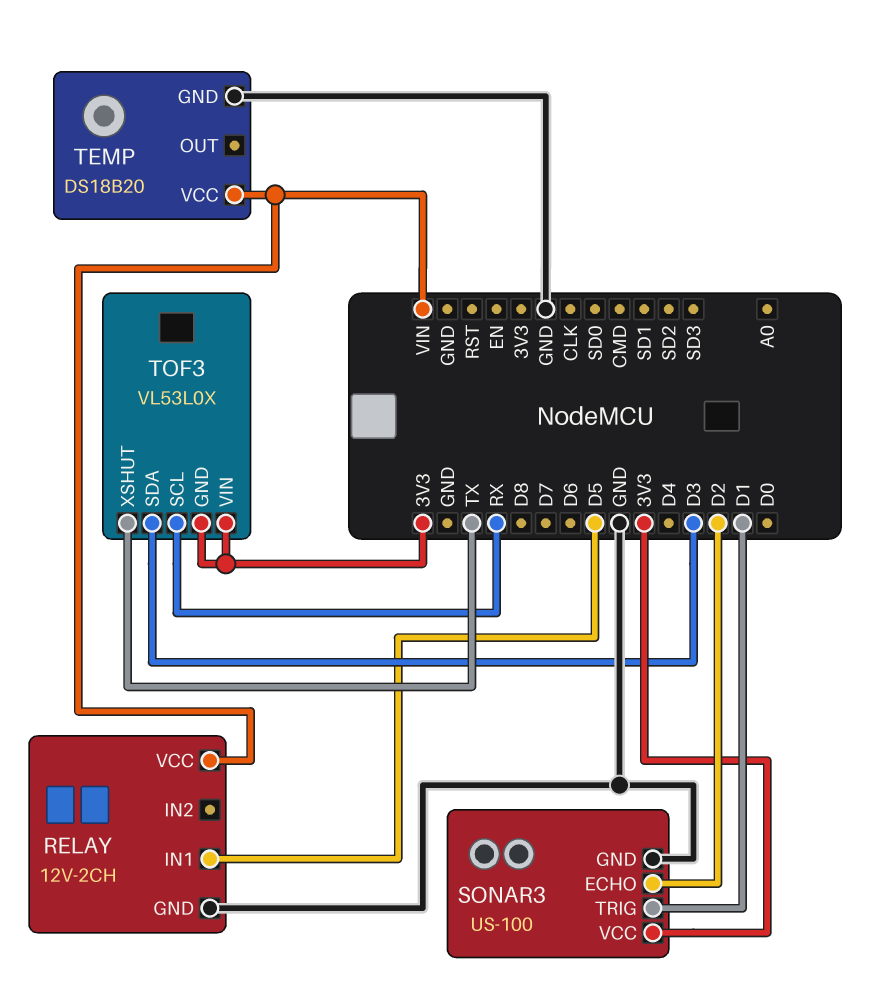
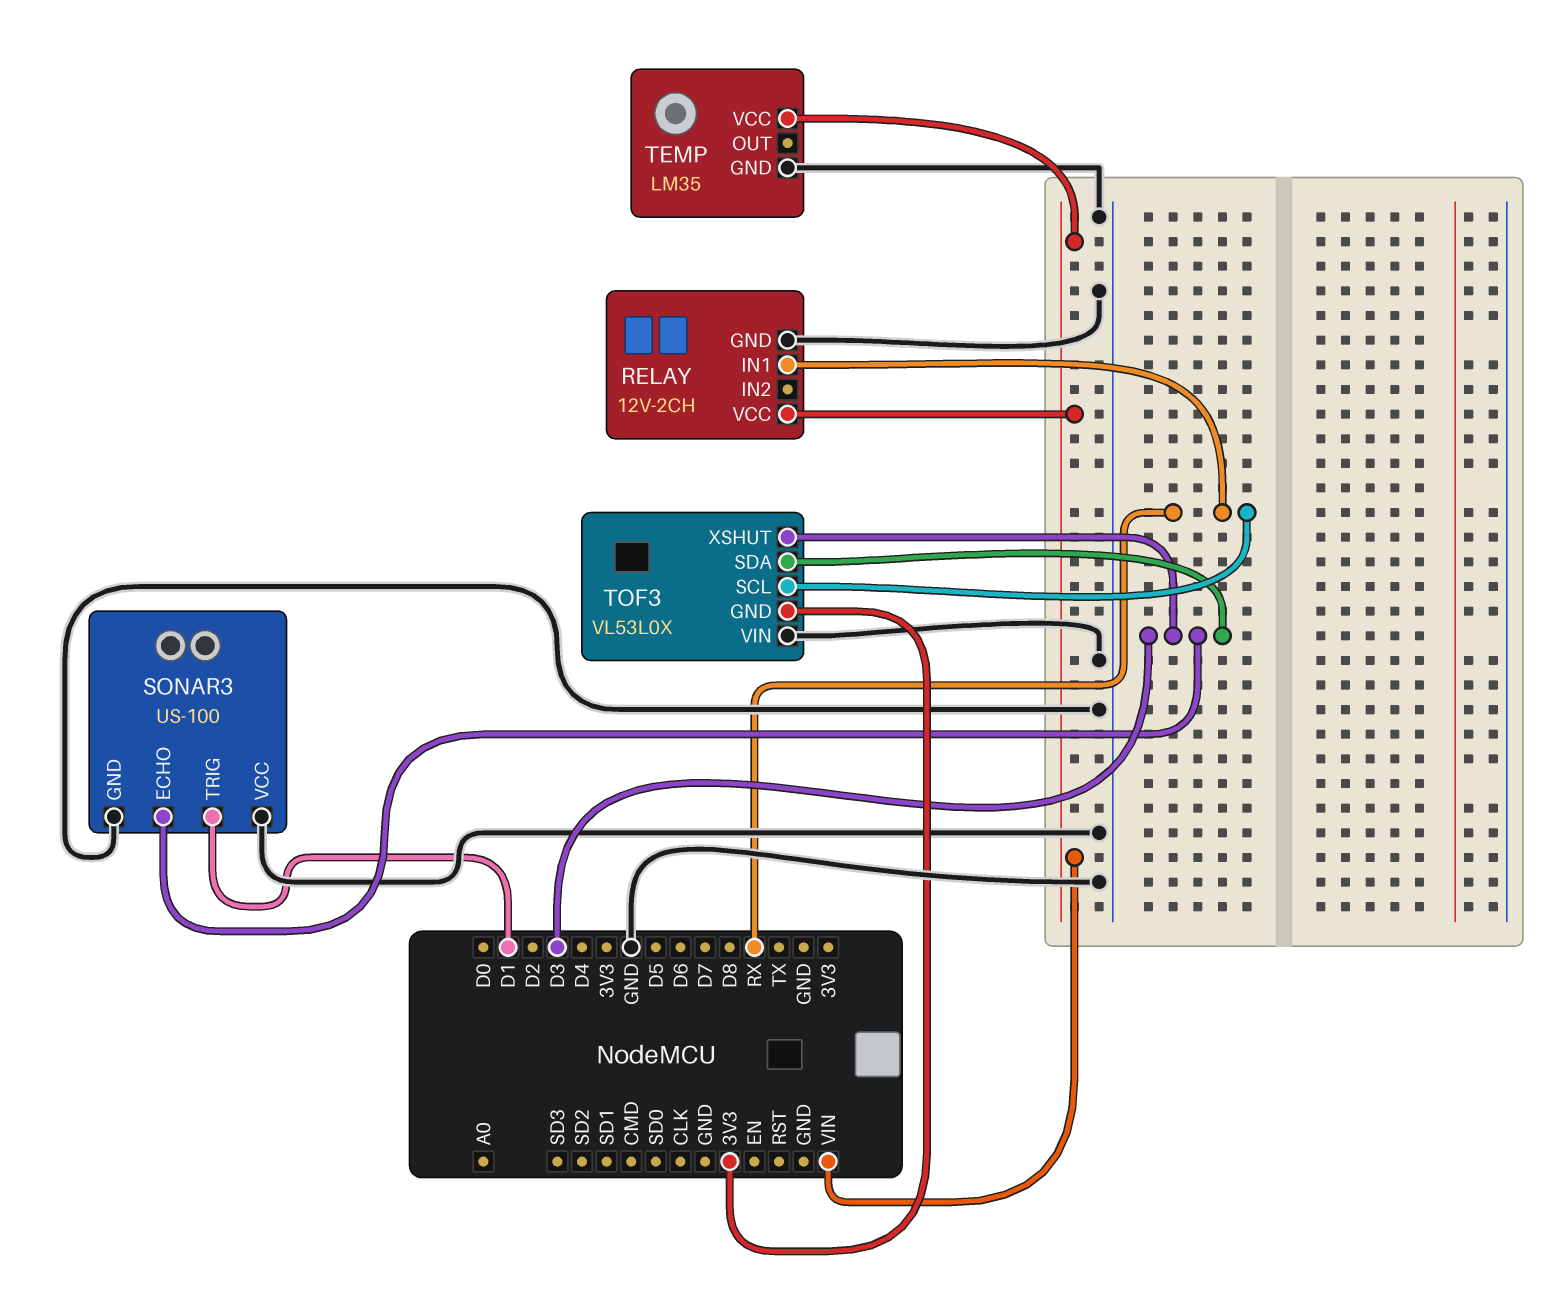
RELAY pin IN1: D5 -> RX
SONAR3 pin ECHO: D2 -> D3
SONAR3 pin VCC: 3V3 -> GND
TEMP: DS18B20 -> LM35
TOF3 pin VIN: 3V3 -> GND
TOF3 pin XSHUT: TX -> D3

